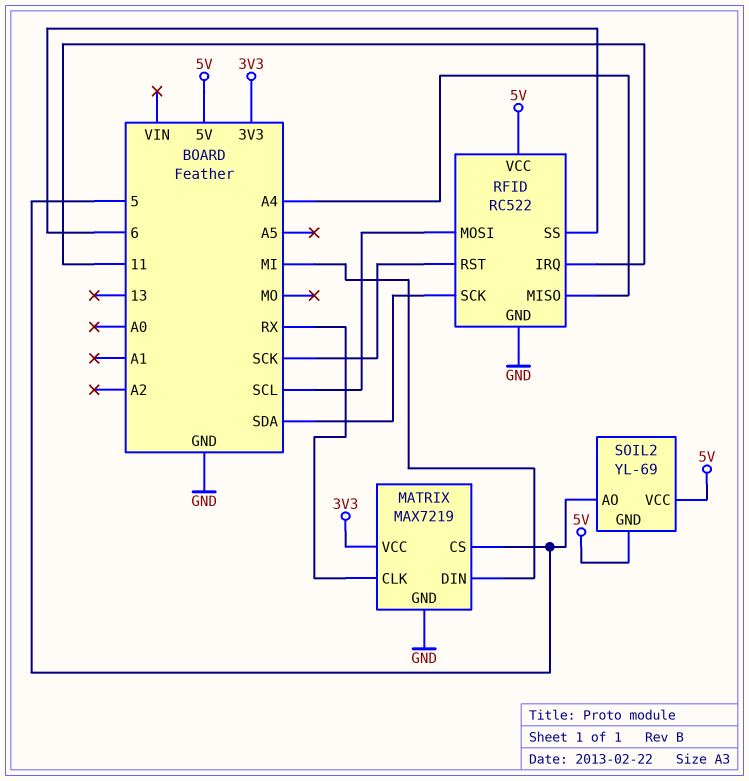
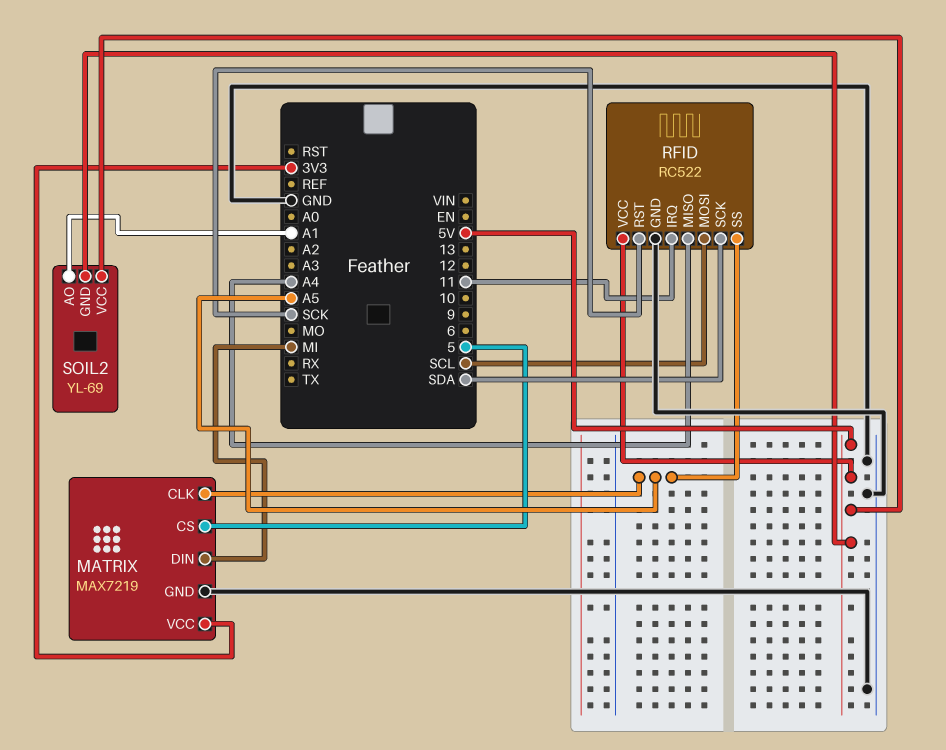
MATRIX pin CLK: RX -> A5
RFID pin SS: 6 -> A5
SOIL2 pin AO: 5 -> A1

